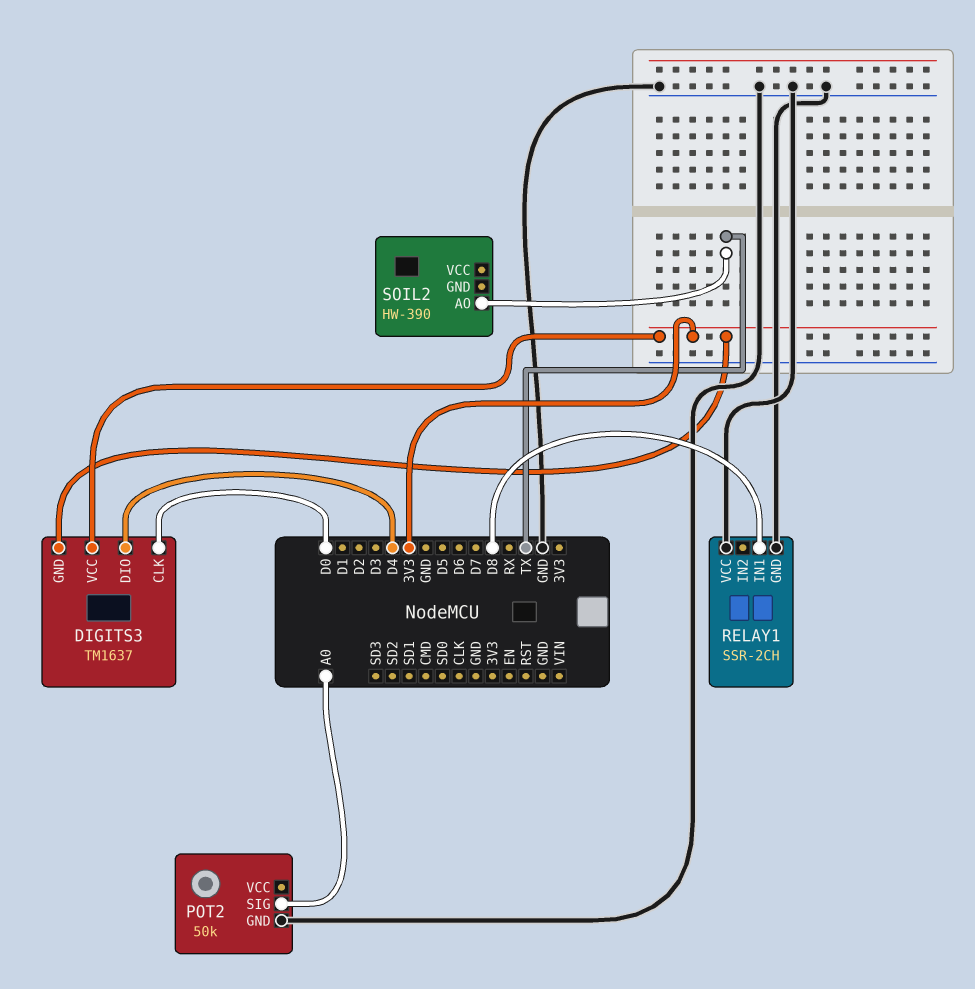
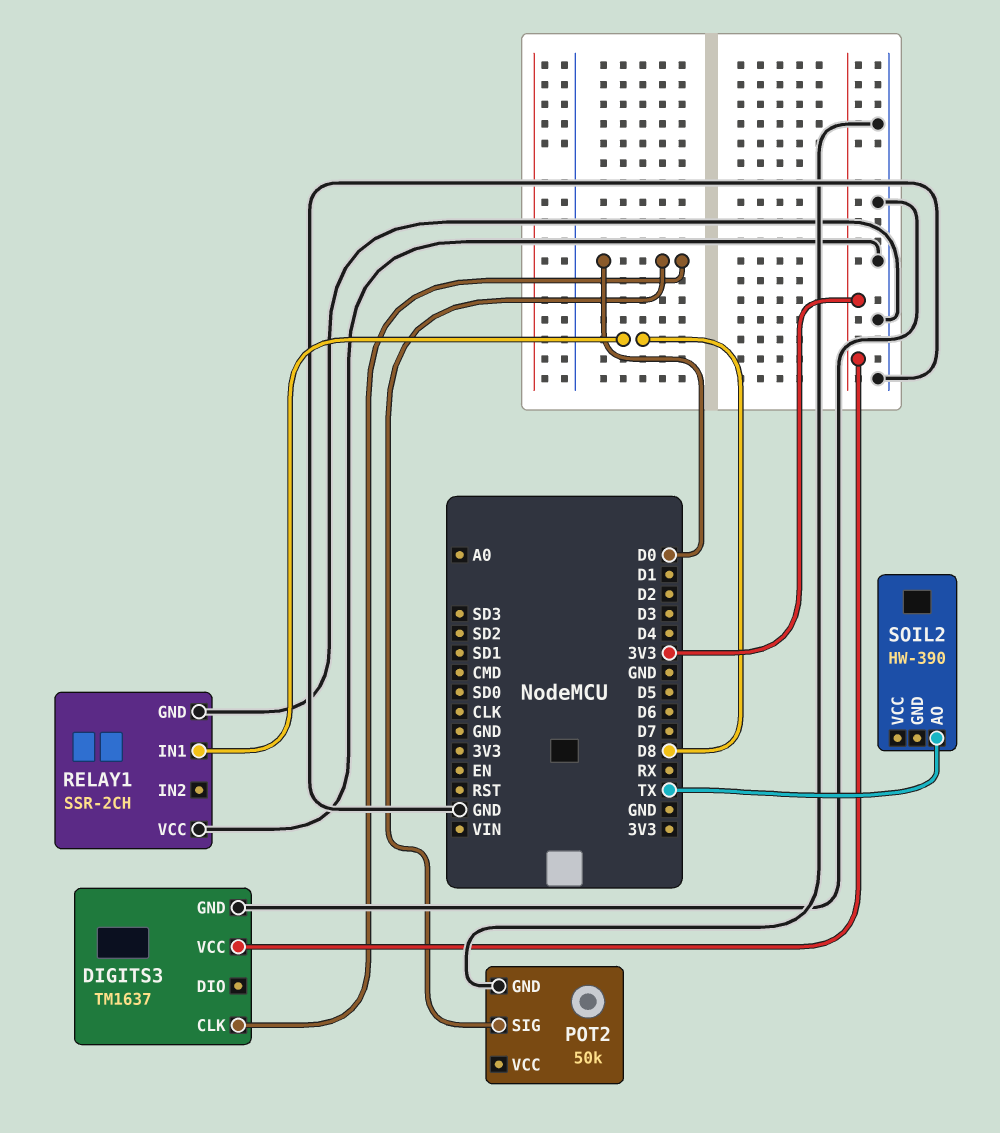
DIGITS3 pin DIO: D4 -> none
DIGITS3 pin GND: 3V3 -> GND
POT2 pin SIG: A0 -> D0

